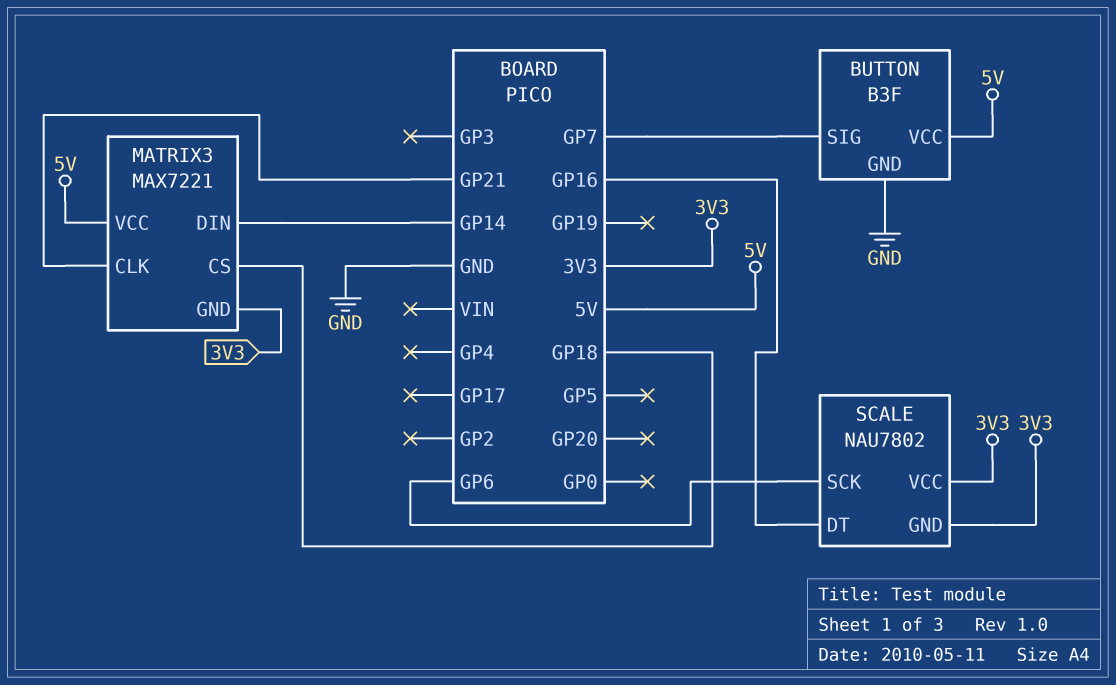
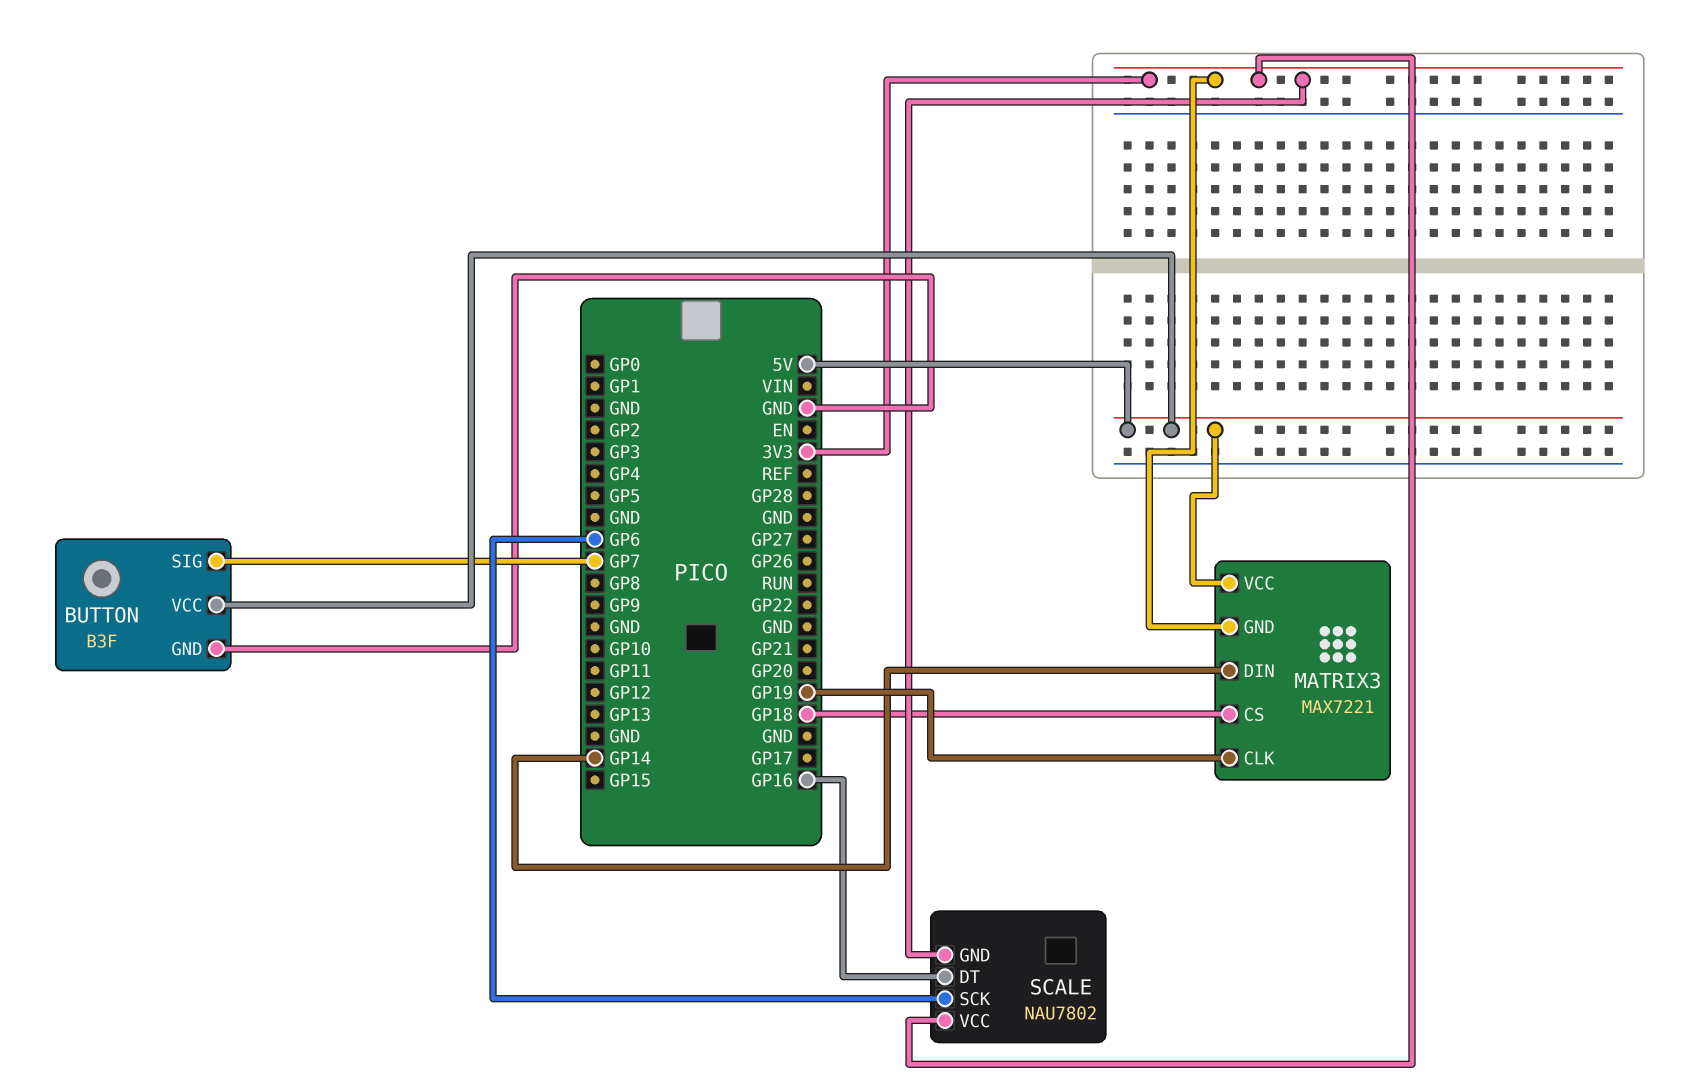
MATRIX3 pin CLK: GP21 -> GP19

